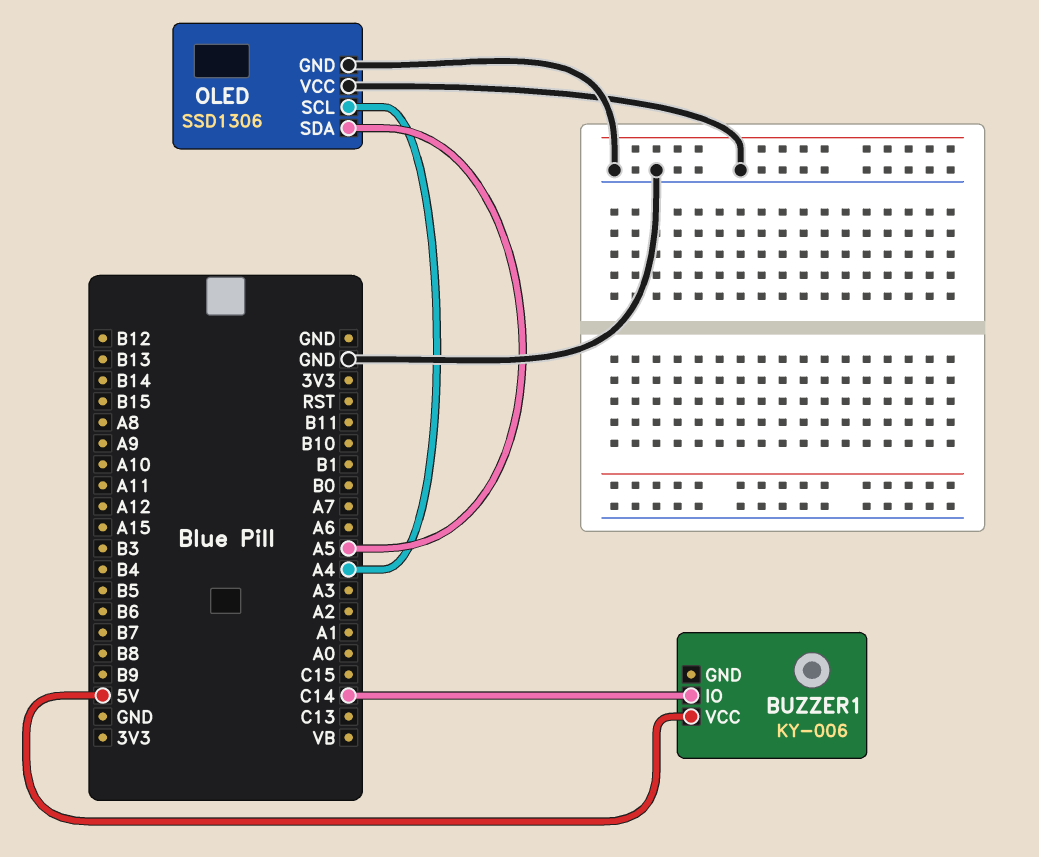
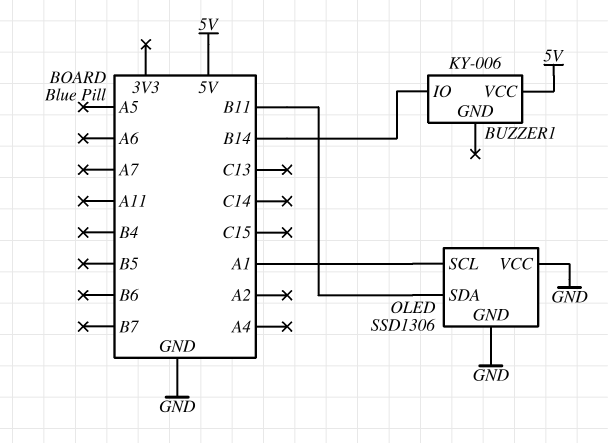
BUZZER1 pin IO: C14 -> B14
OLED pin SCL: A4 -> A1
OLED pin SDA: A5 -> B11

